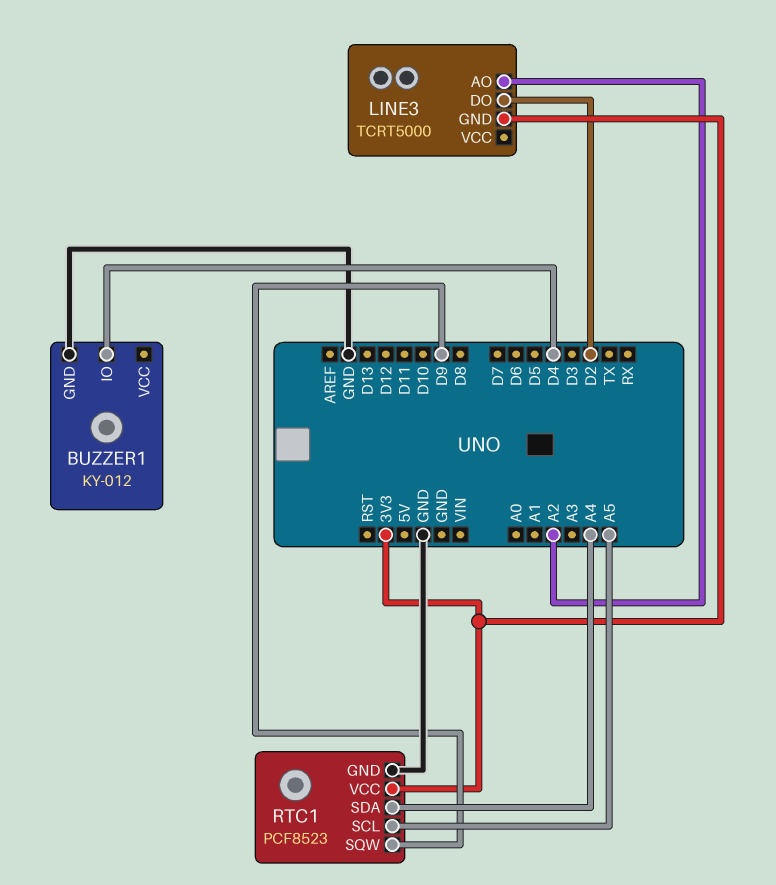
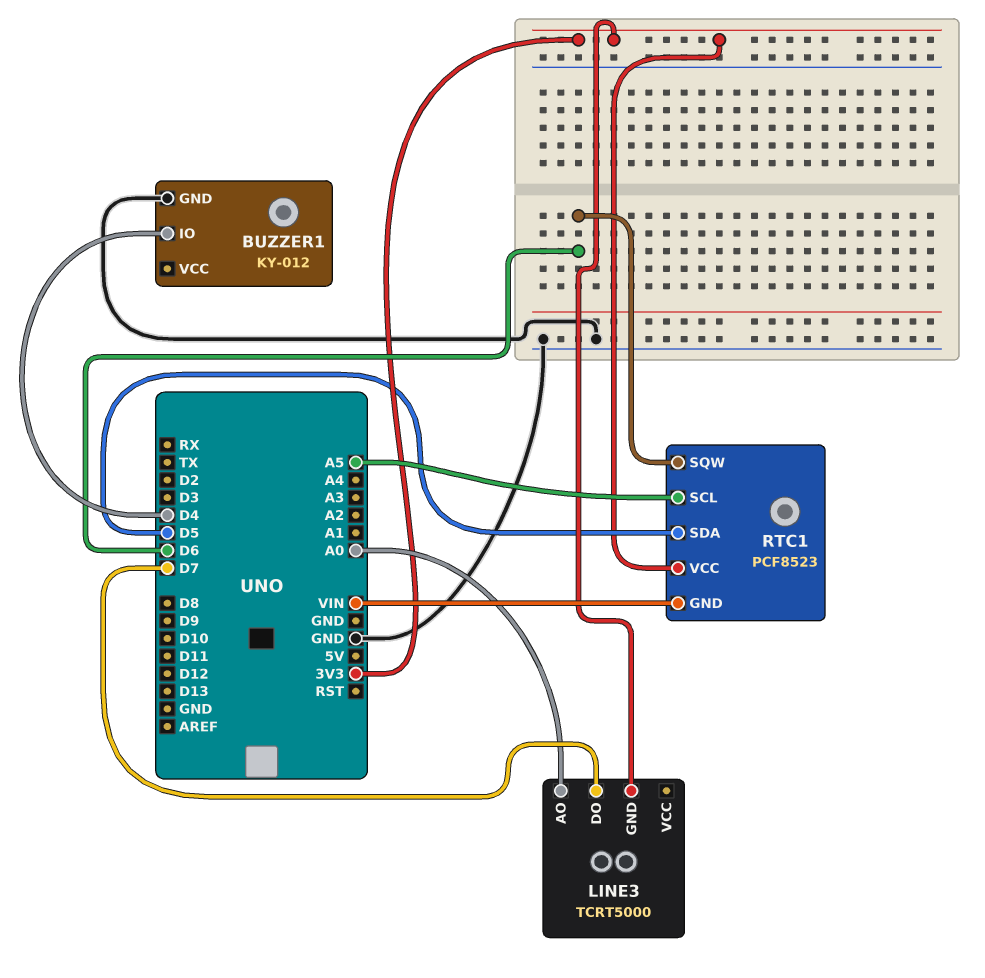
LINE3 pin AO: A2 -> A0
LINE3 pin DO: D2 -> D7
RTC1 pin GND: GND -> VIN
RTC1 pin SDA: A4 -> D5
RTC1 pin SQW: D9 -> D6

